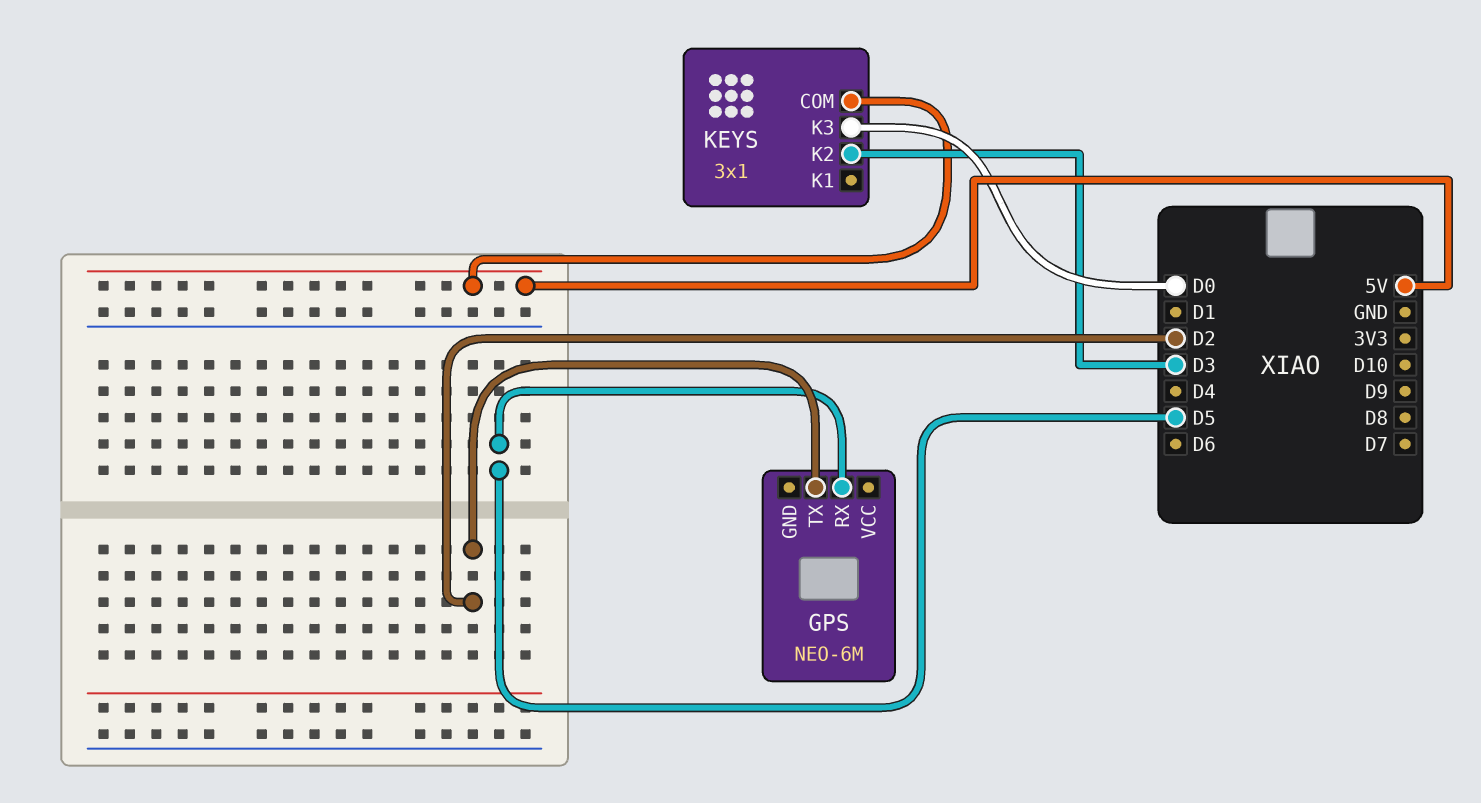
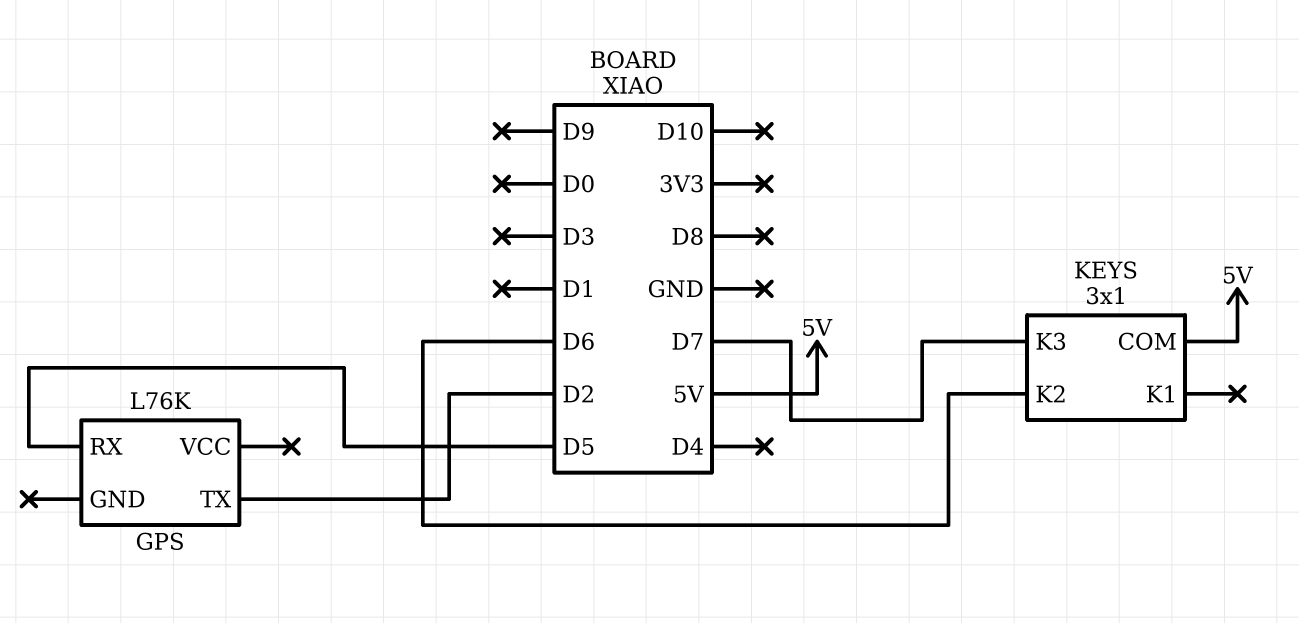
GPS: NEO-6M -> L76K
KEYS pin K2: D3 -> D6
KEYS pin K3: D0 -> D7

